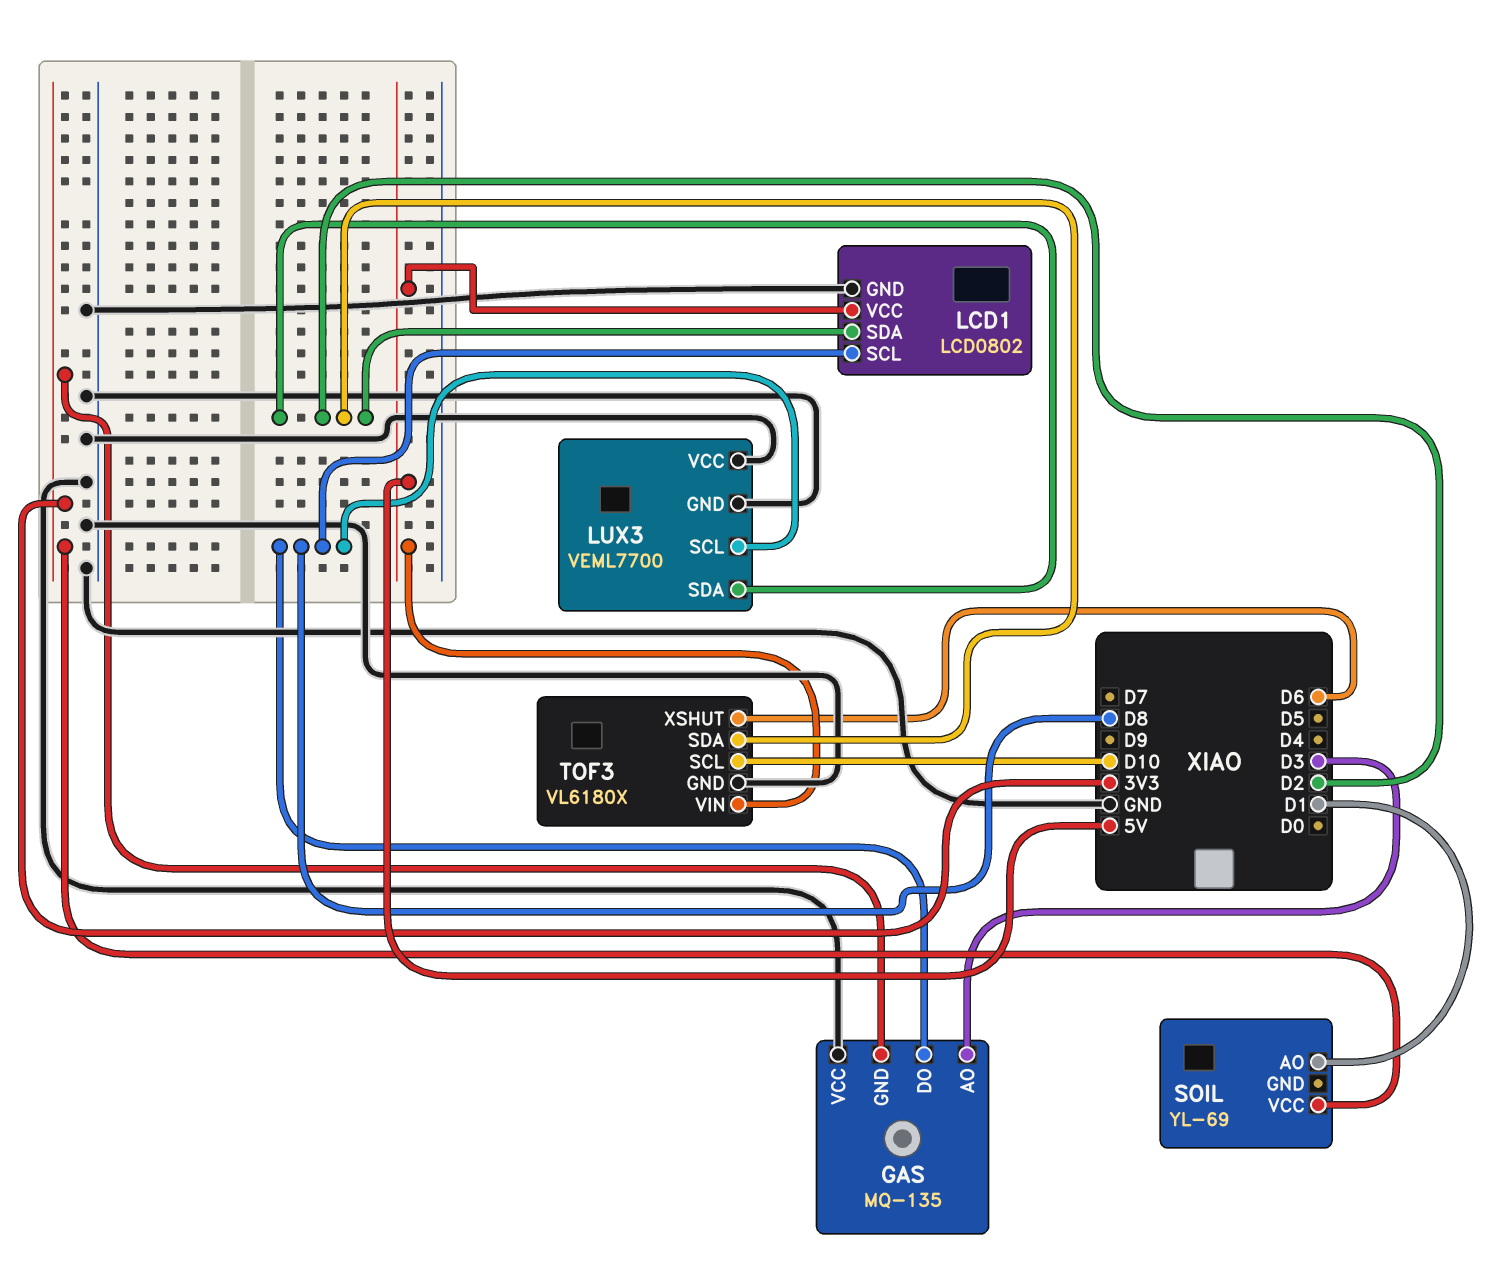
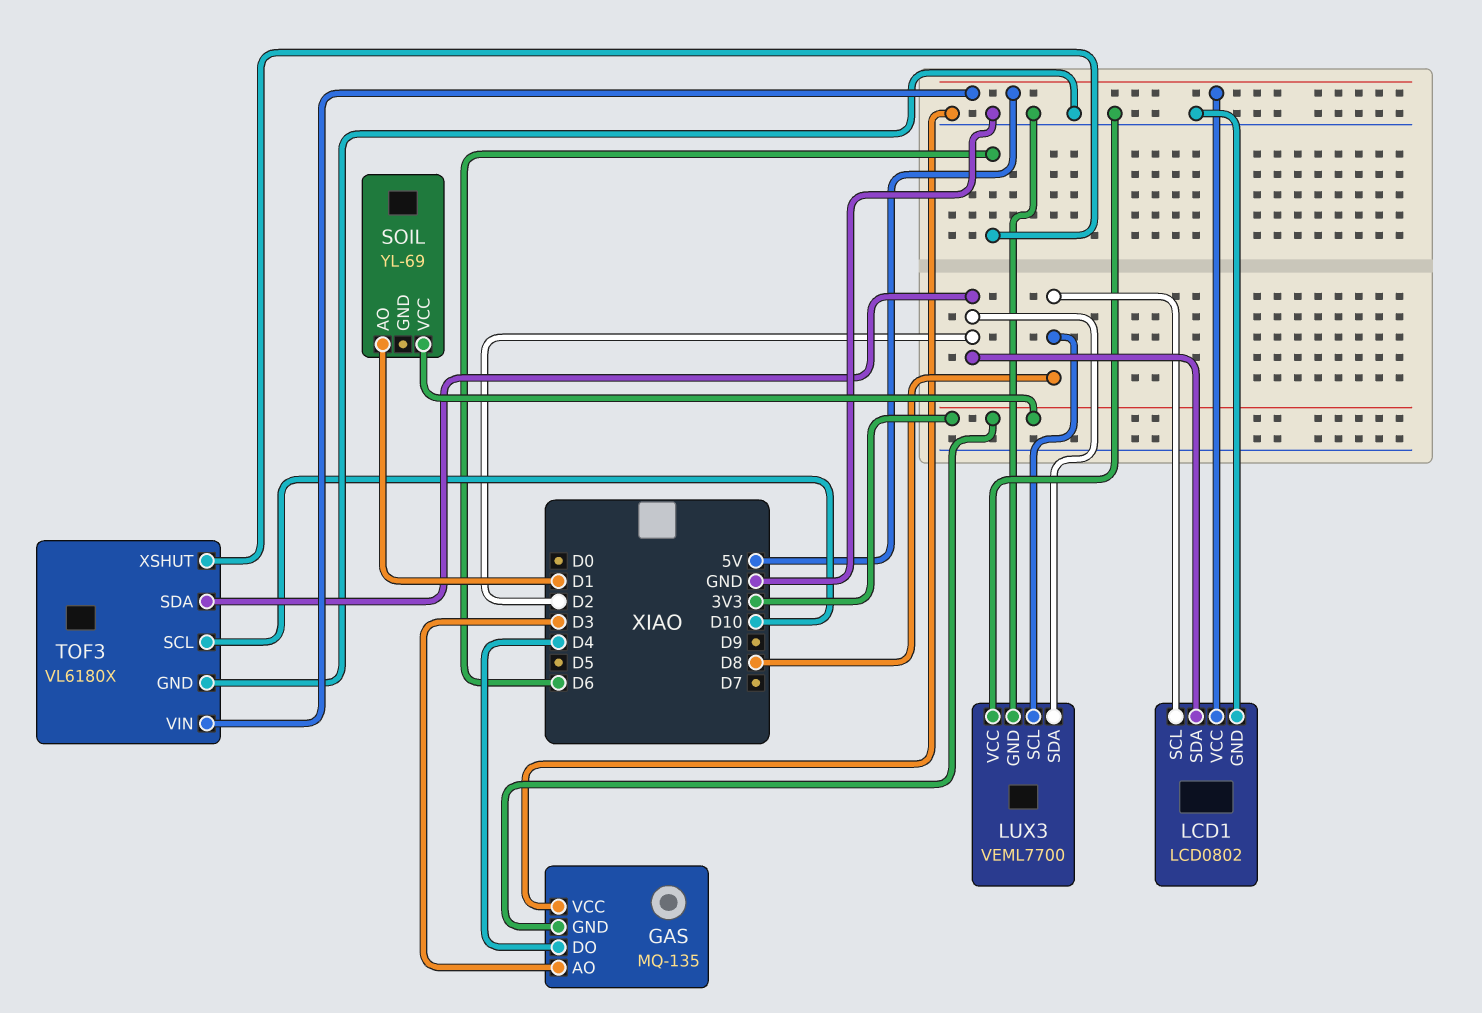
GAS pin DO: D8 -> D4

